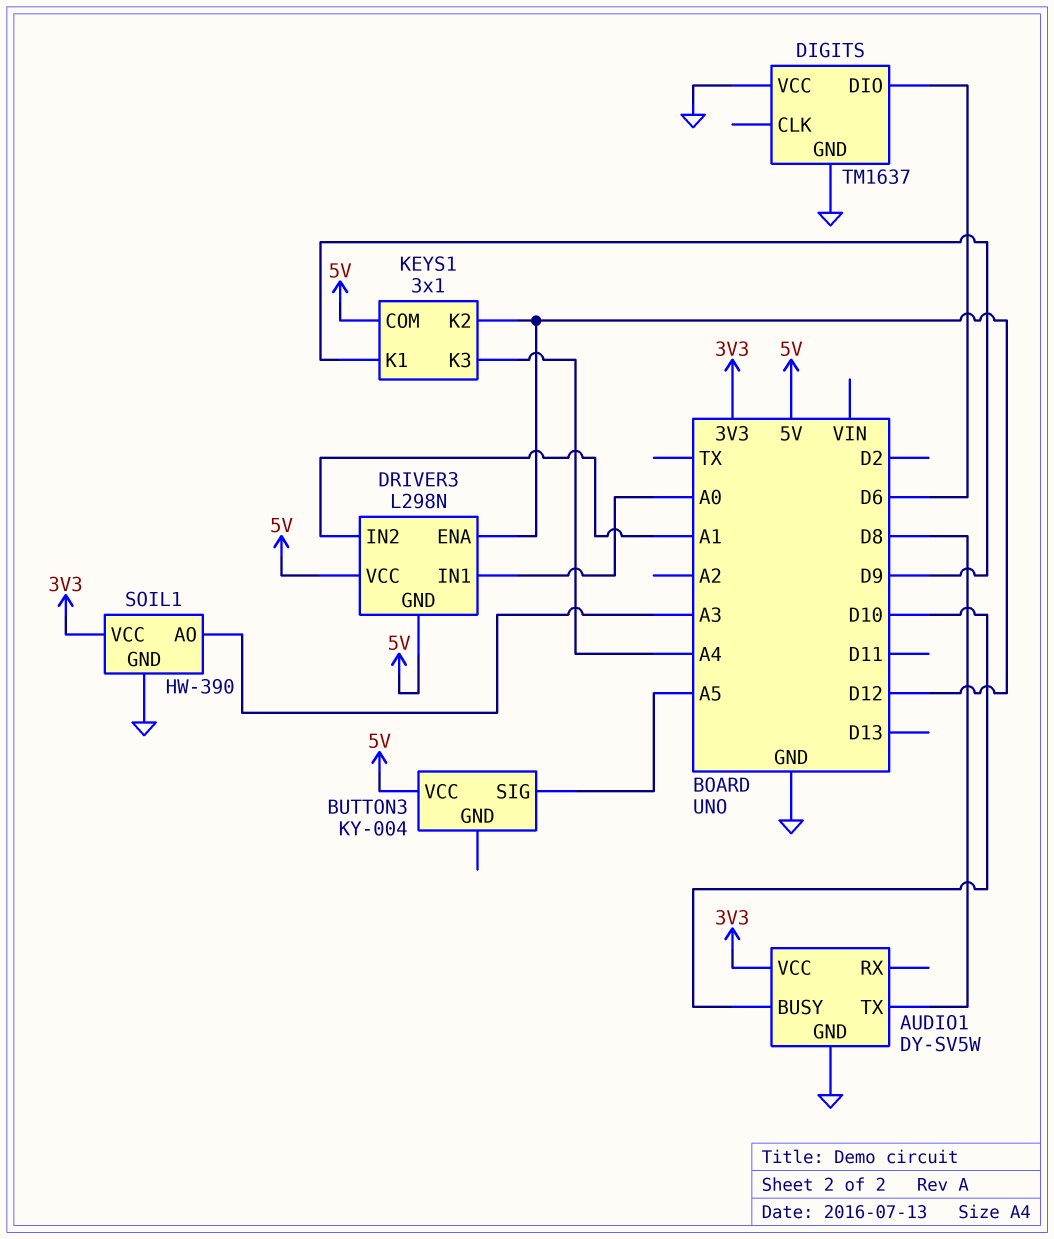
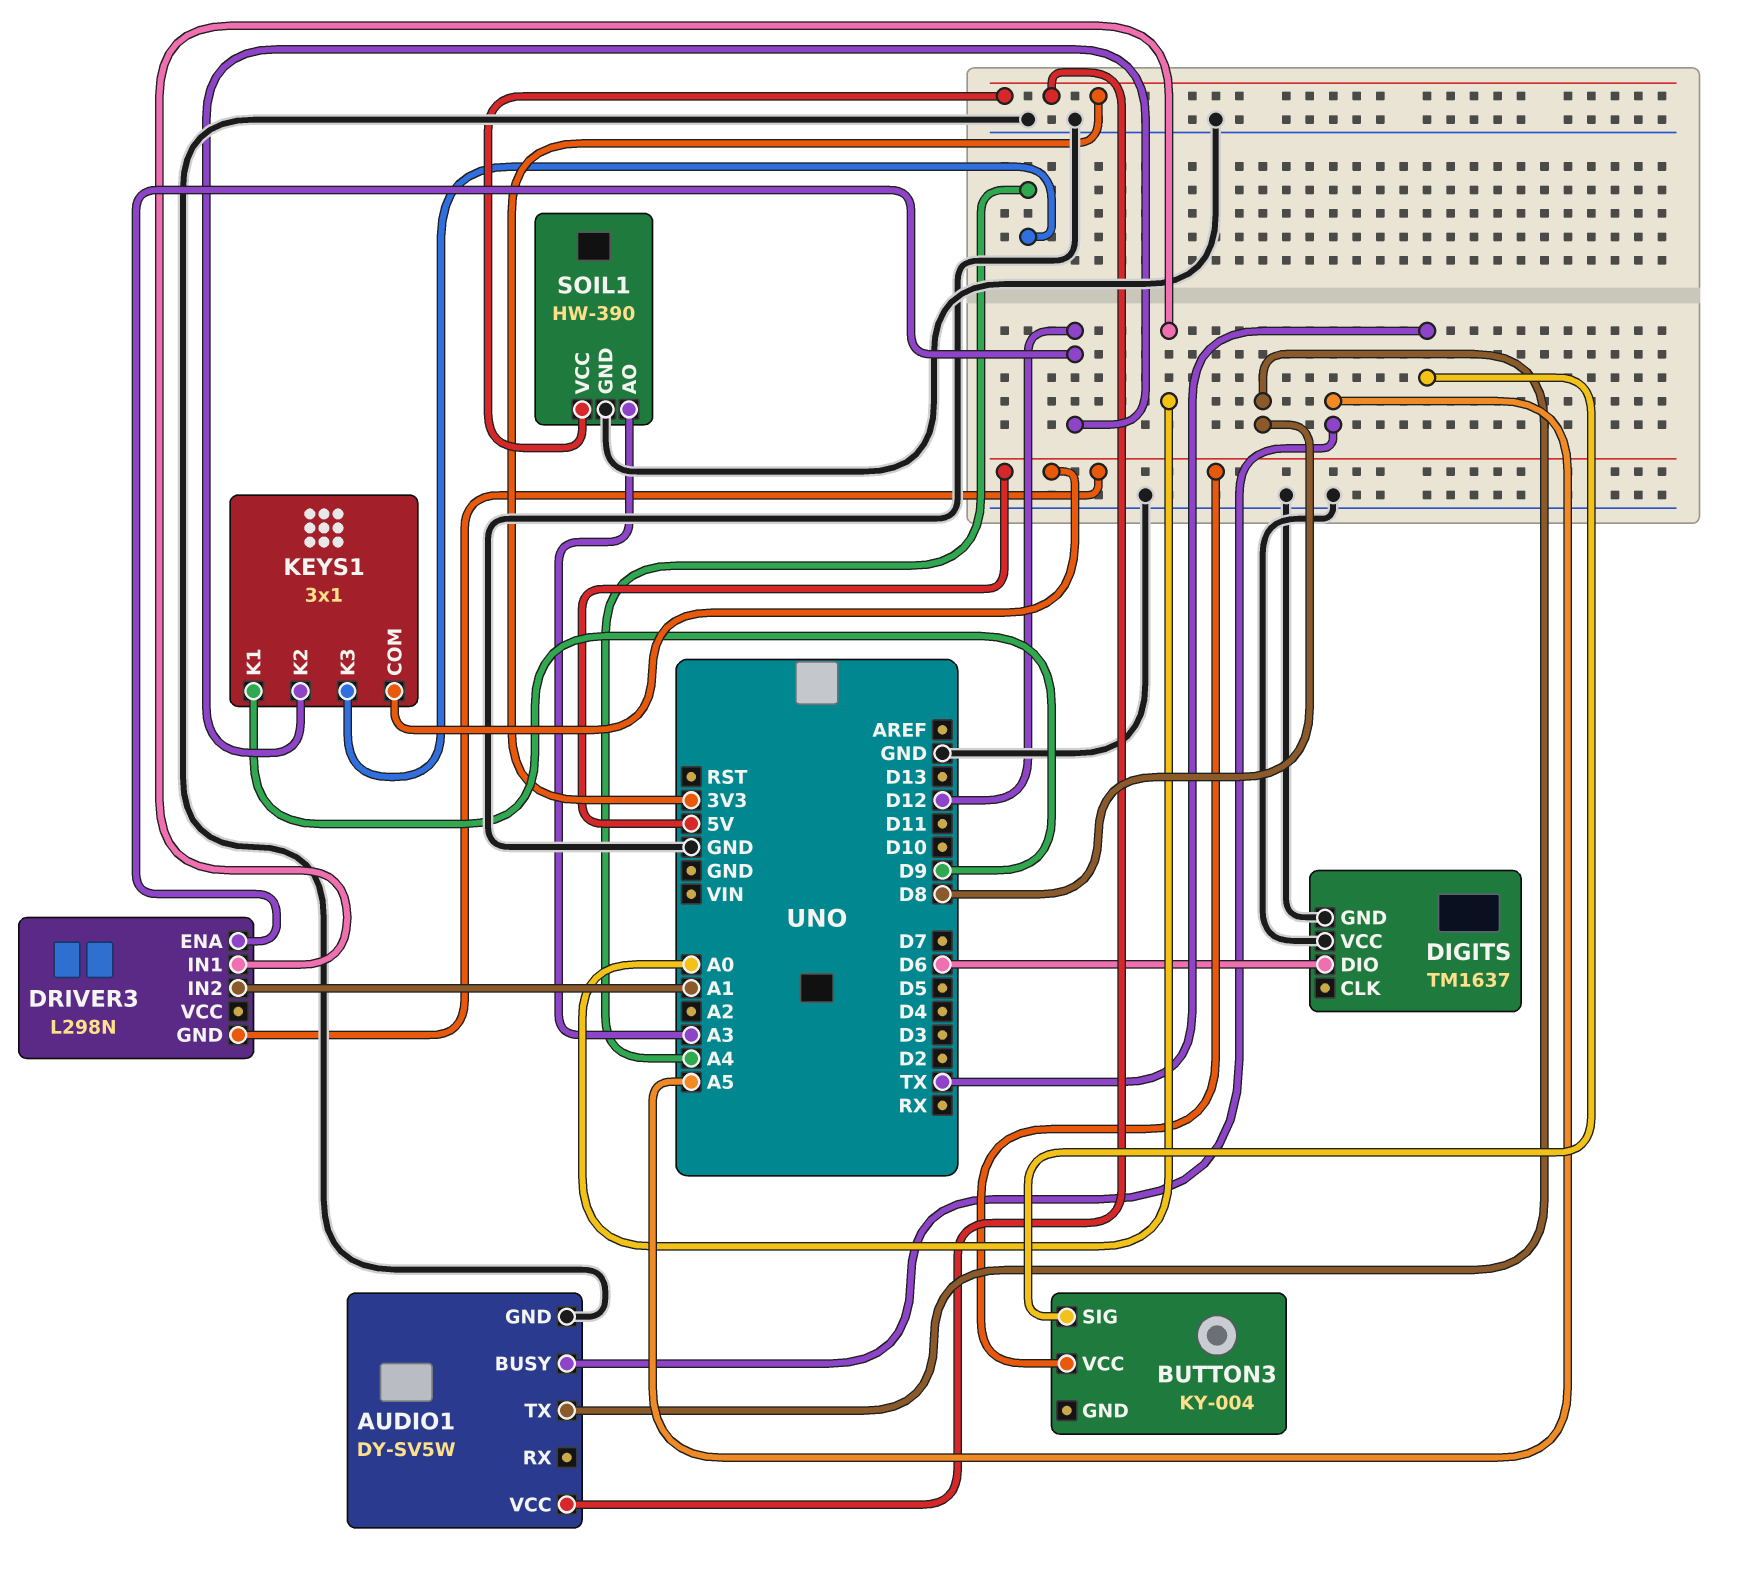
AUDIO1 pin BUSY: D10 -> A5
BUTTON3 pin SIG: A5 -> TX
DRIVER3 pin VCC: 5V -> none

